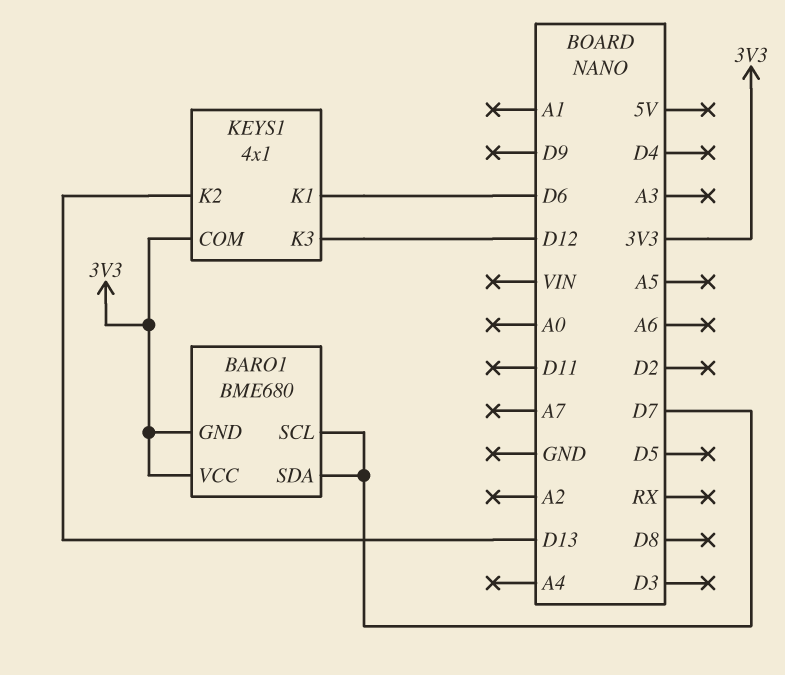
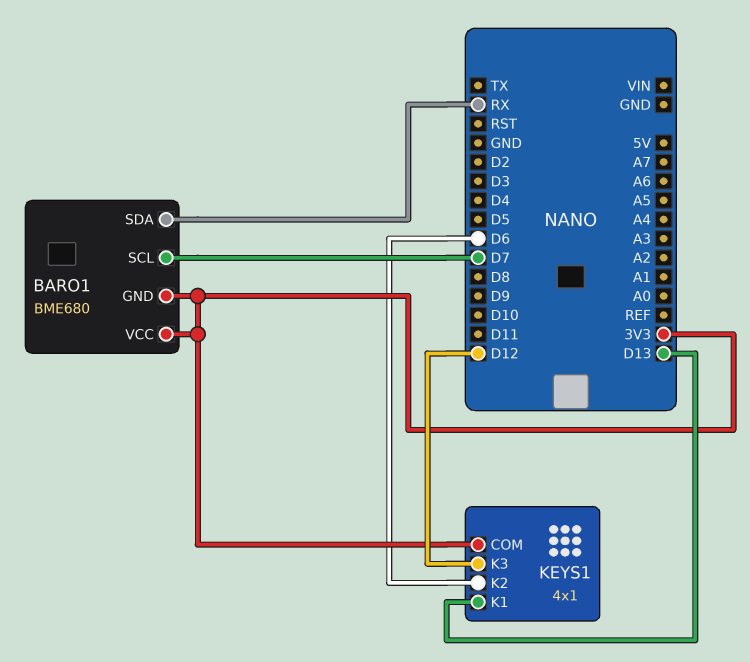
BARO1 pin SDA: D7 -> RX
KEYS1 pin K1: D6 -> D13
KEYS1 pin K2: D13 -> D6

